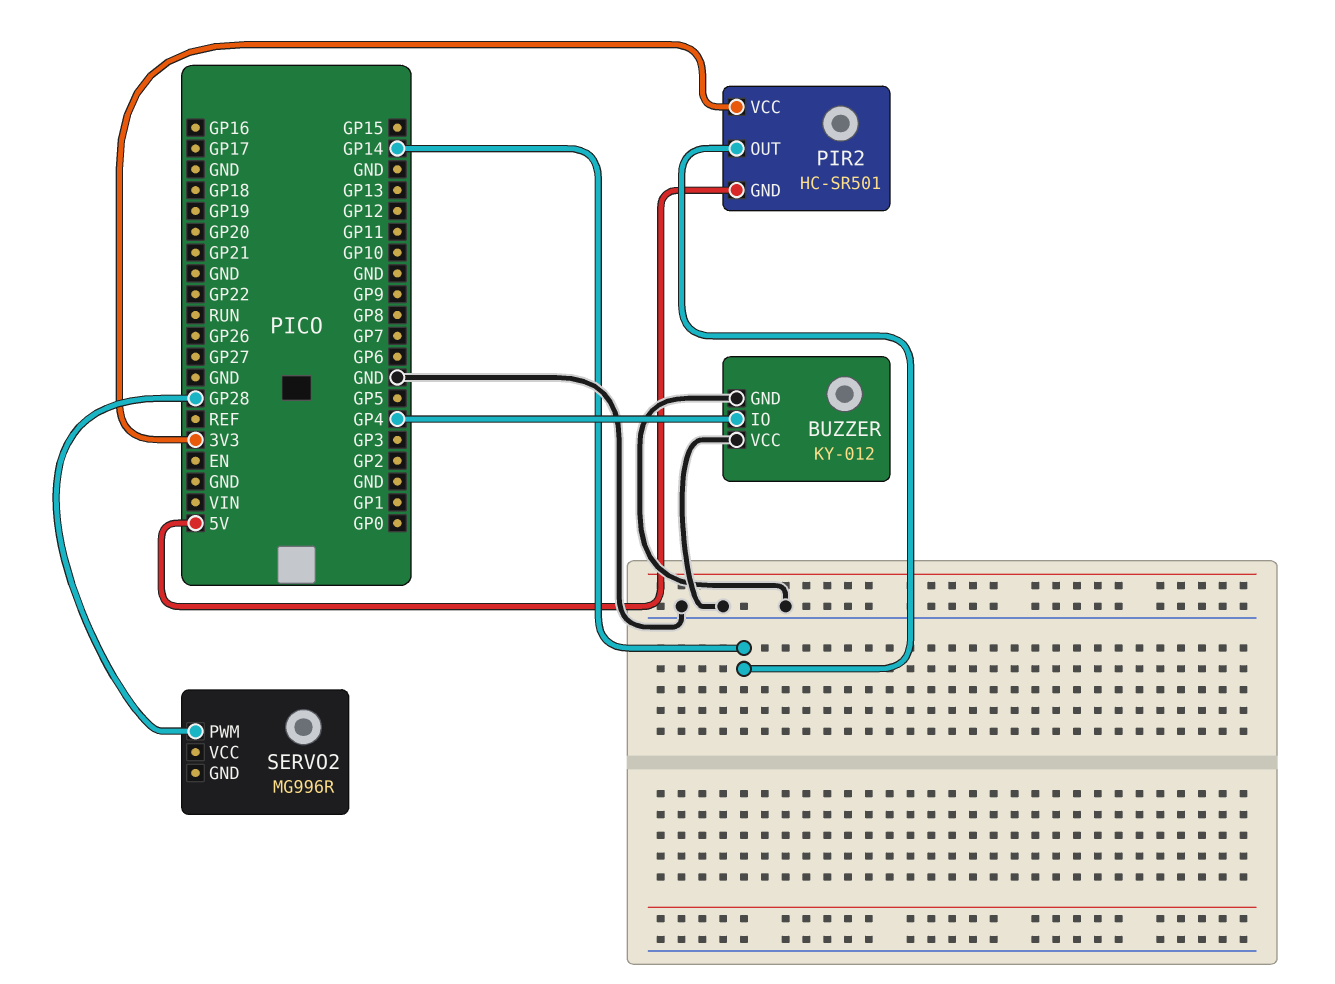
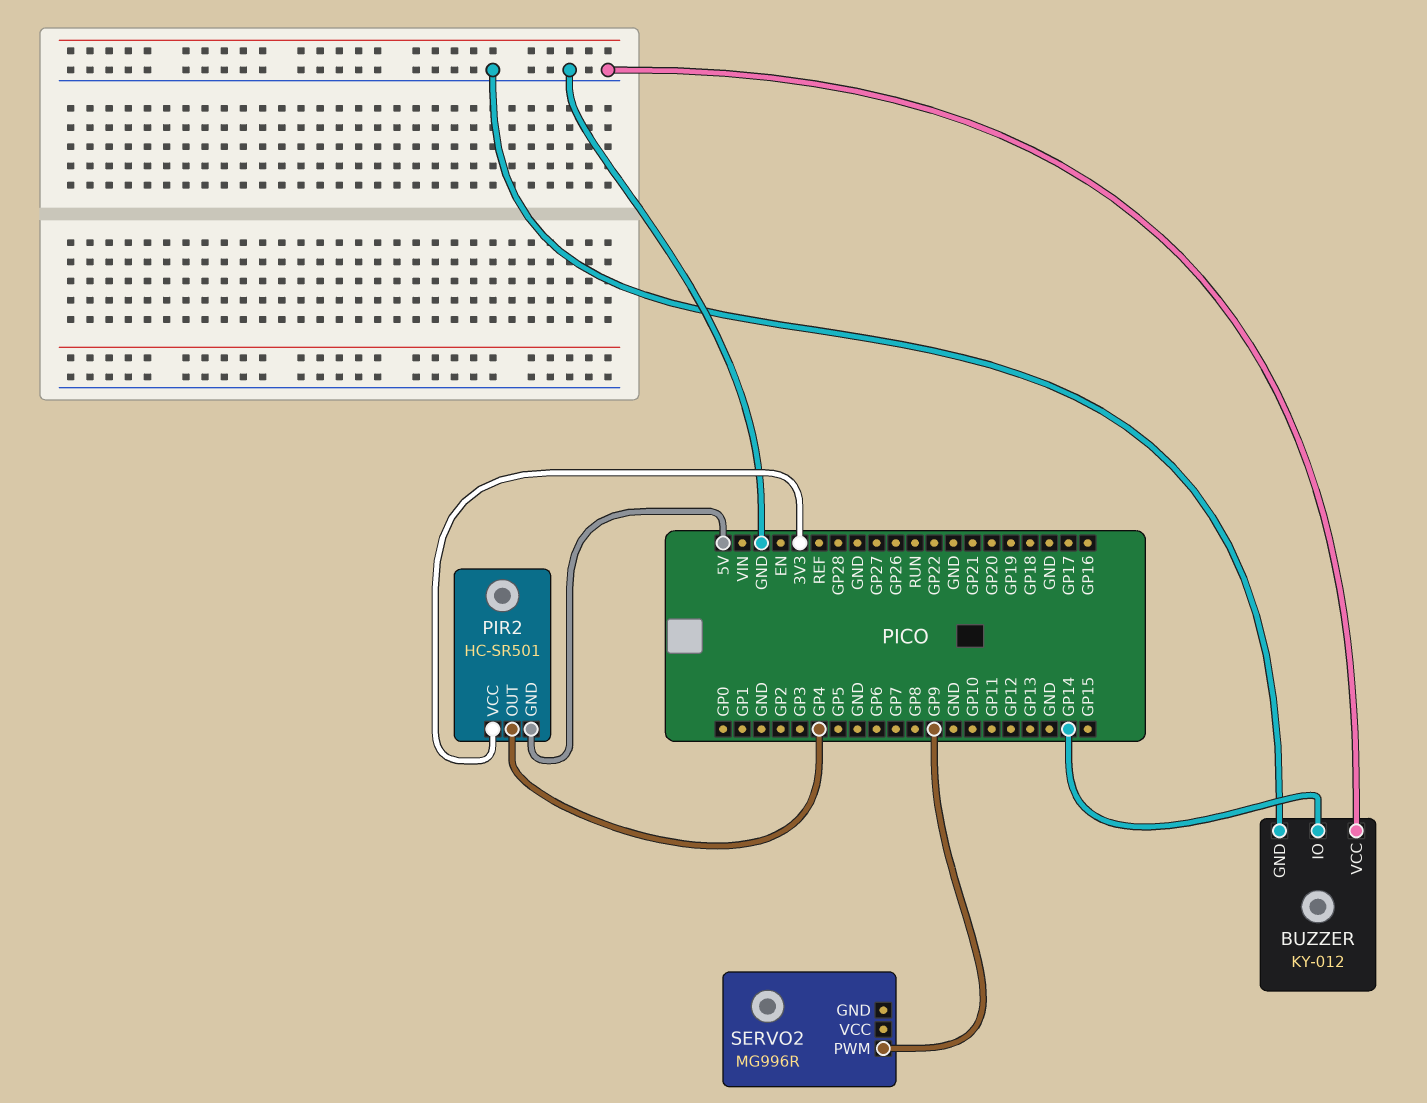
BUZZER pin IO: GP4 -> GP14
PIR2 pin OUT: GP14 -> GP4
SERVO2 pin PWM: GP28 -> GP9

